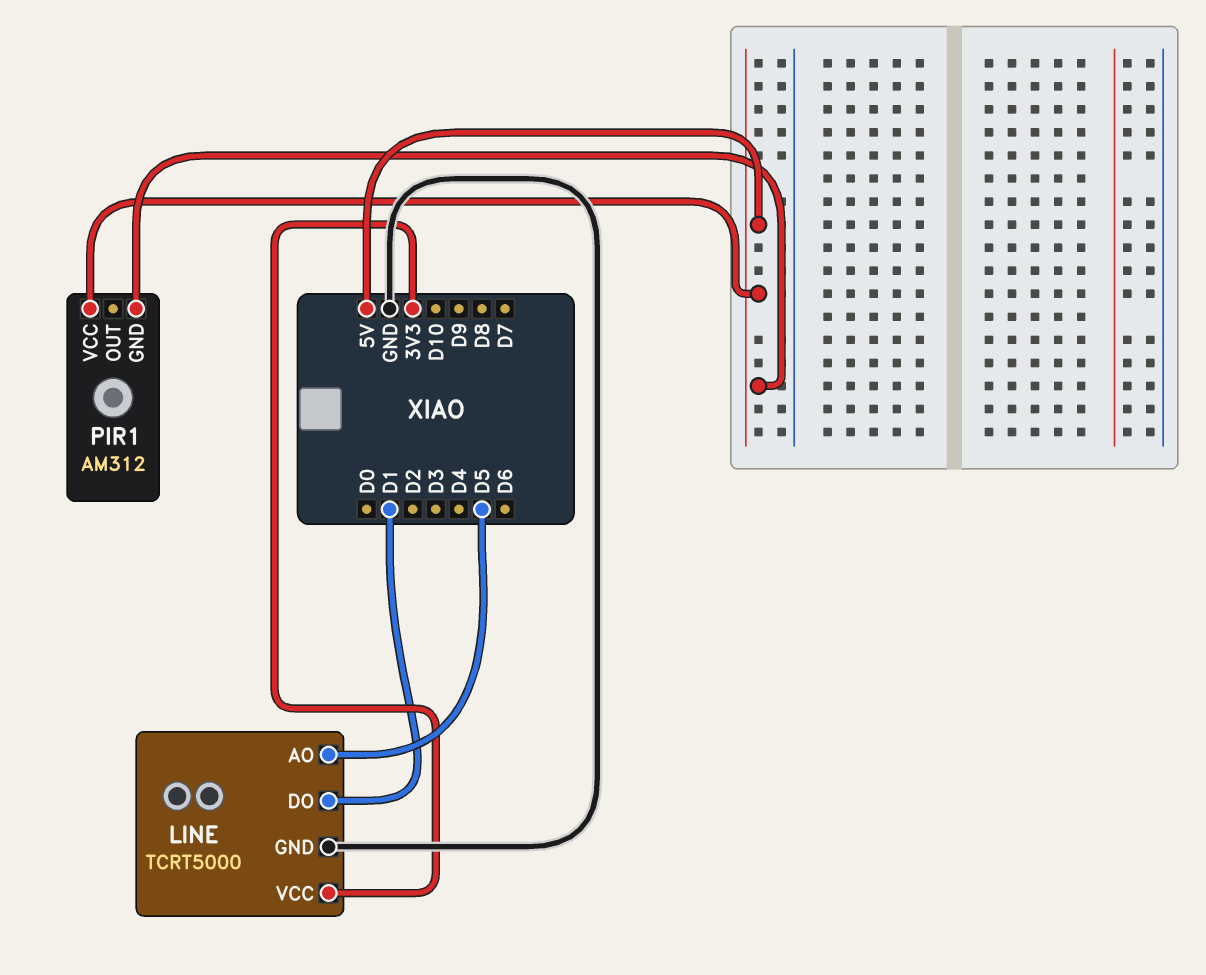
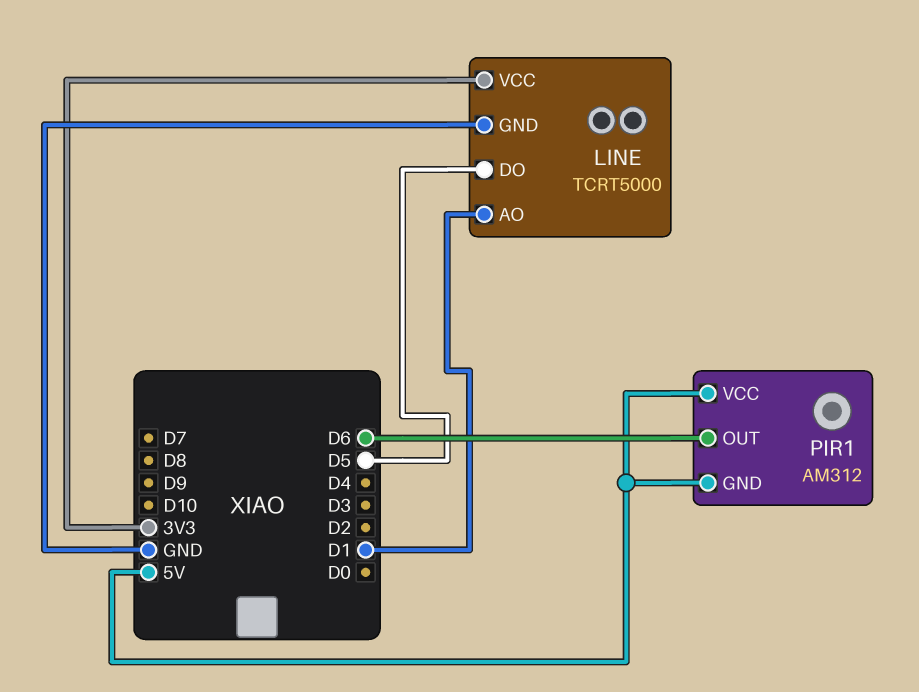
LINE pin AO: D5 -> D1
LINE pin DO: D1 -> D5
PIR1 pin OUT: none -> D6

